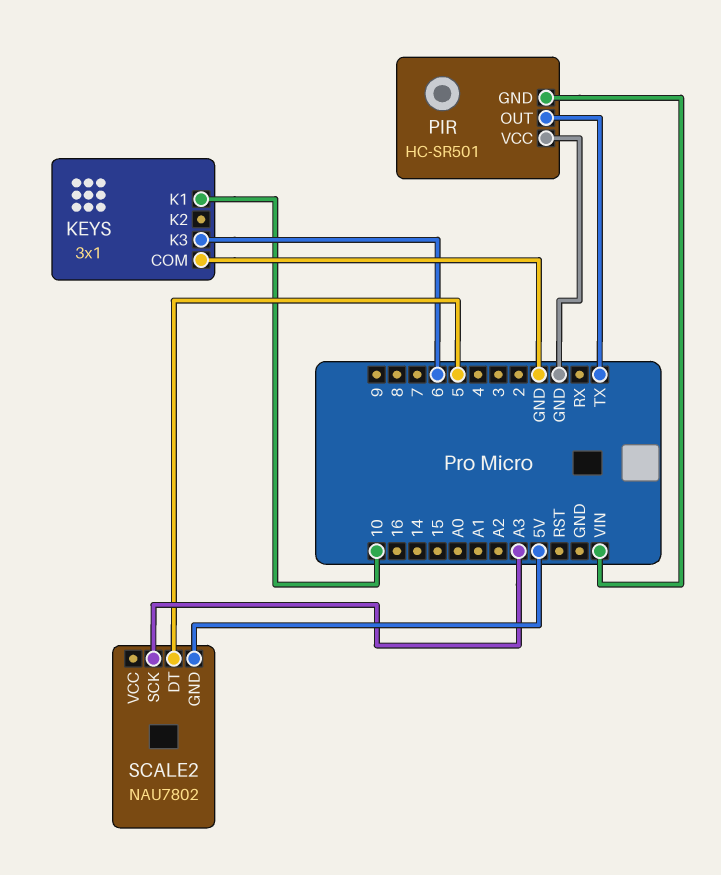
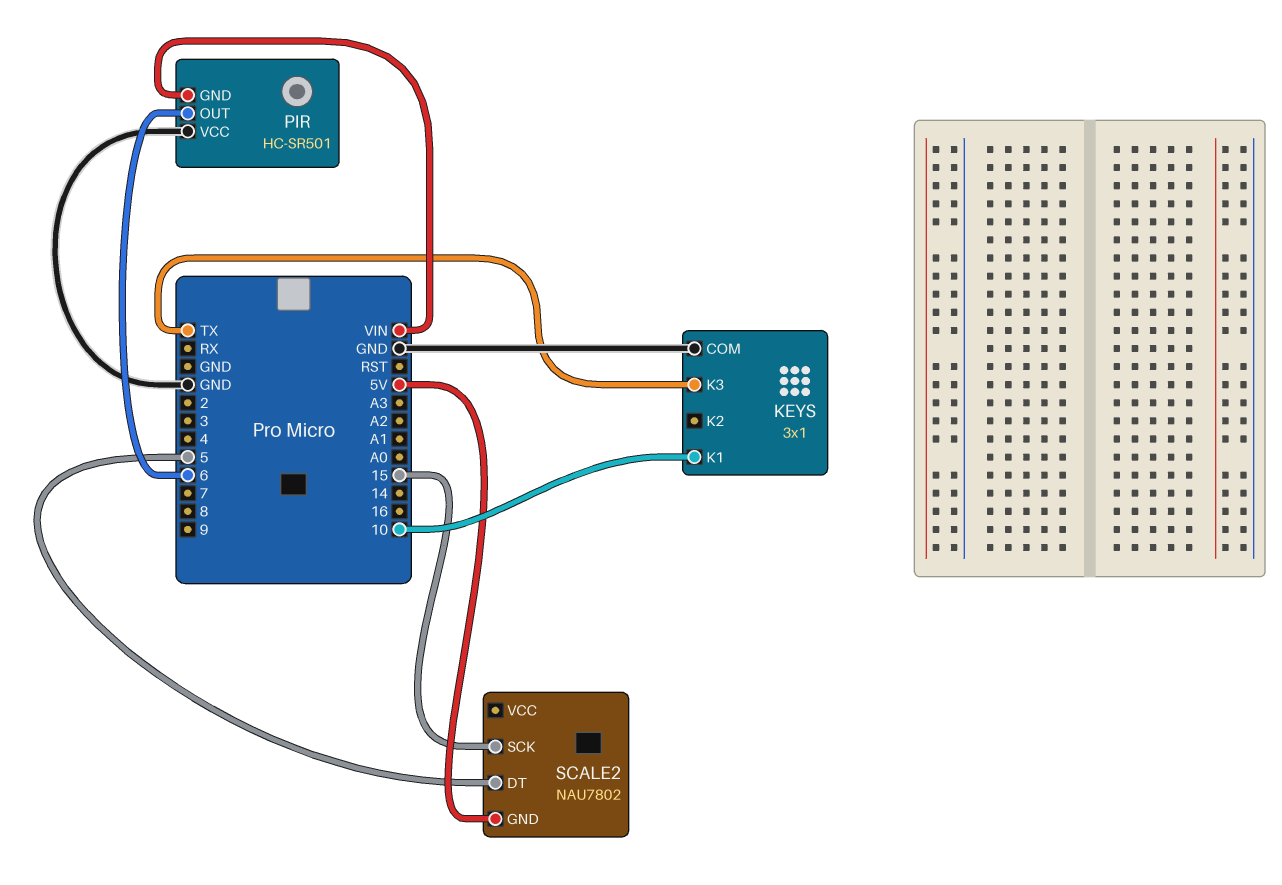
KEYS pin K3: 6 -> TX
PIR pin OUT: TX -> 6
SCALE2 pin SCK: A3 -> 15

